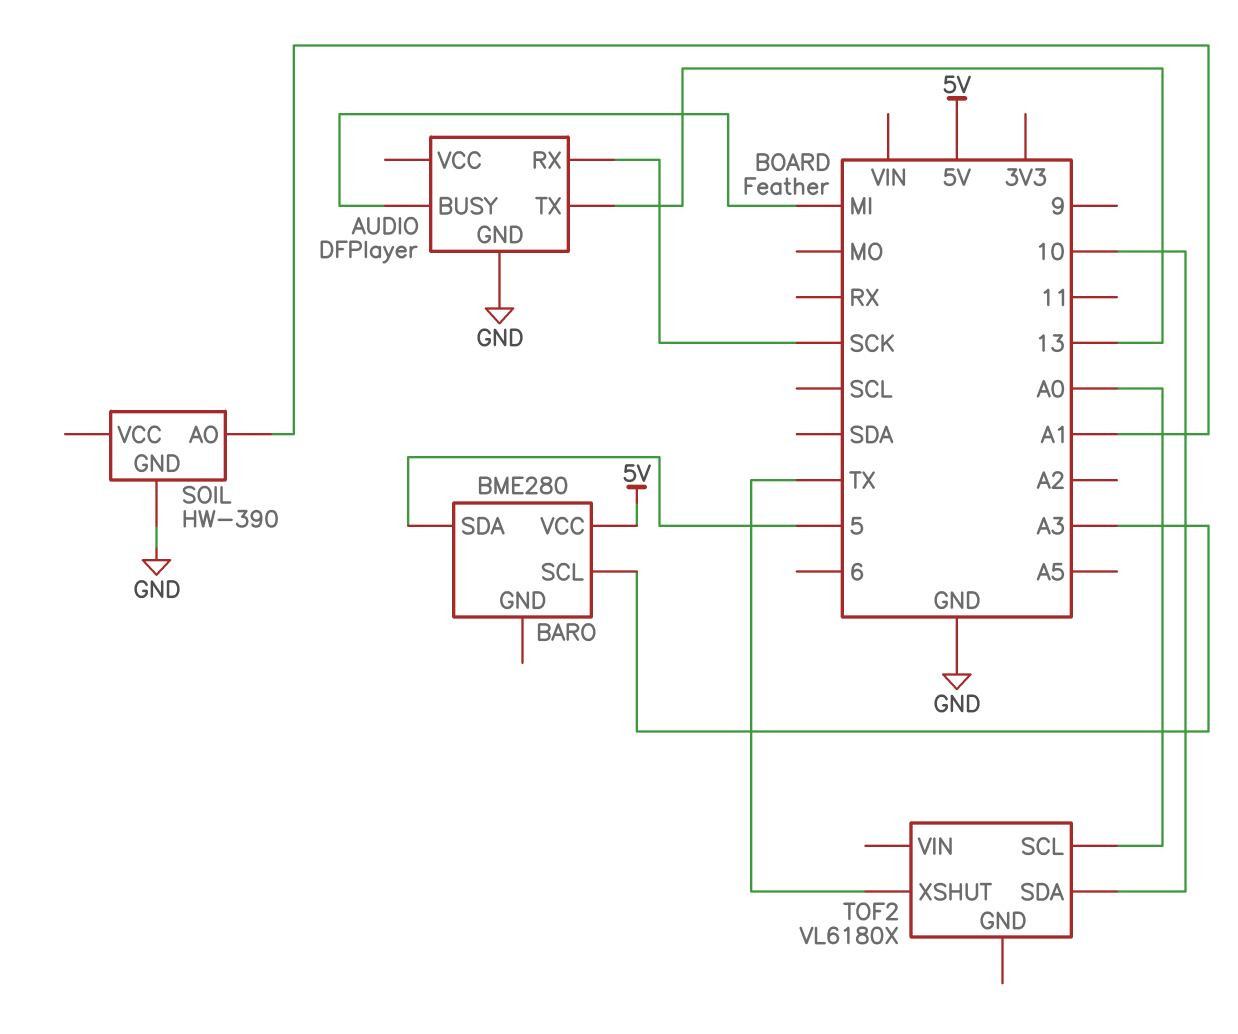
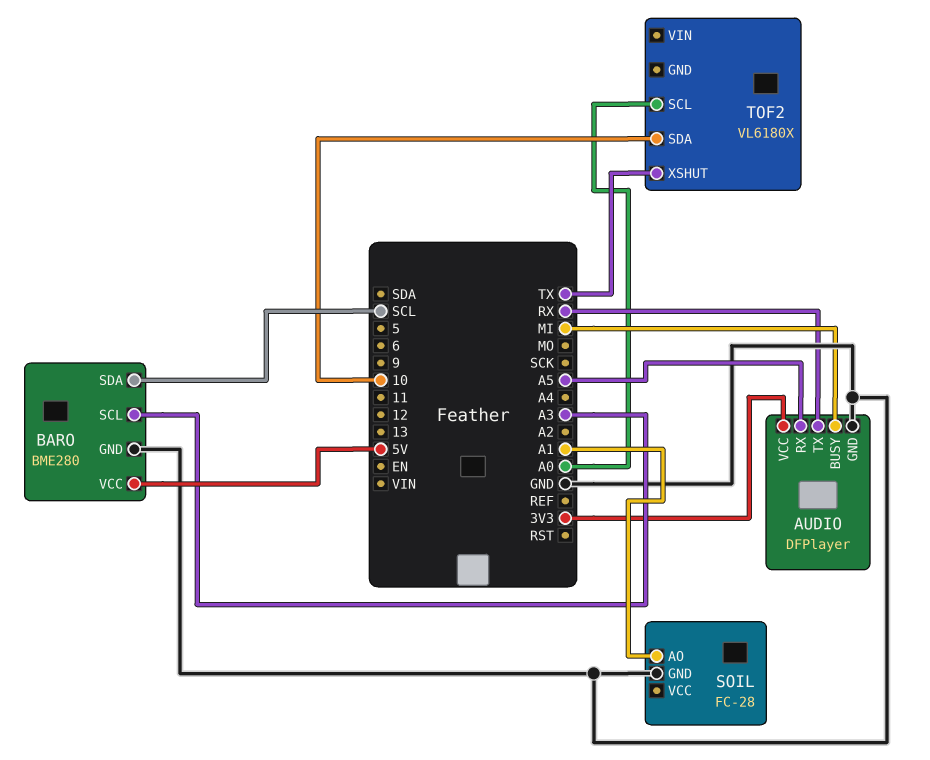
AUDIO pin RX: SCK -> A5
AUDIO pin TX: 13 -> RX
AUDIO pin VCC: none -> 3V3
BARO pin GND: none -> GND
BARO pin SDA: 5 -> SCL
SOIL: HW-390 -> FC-28

